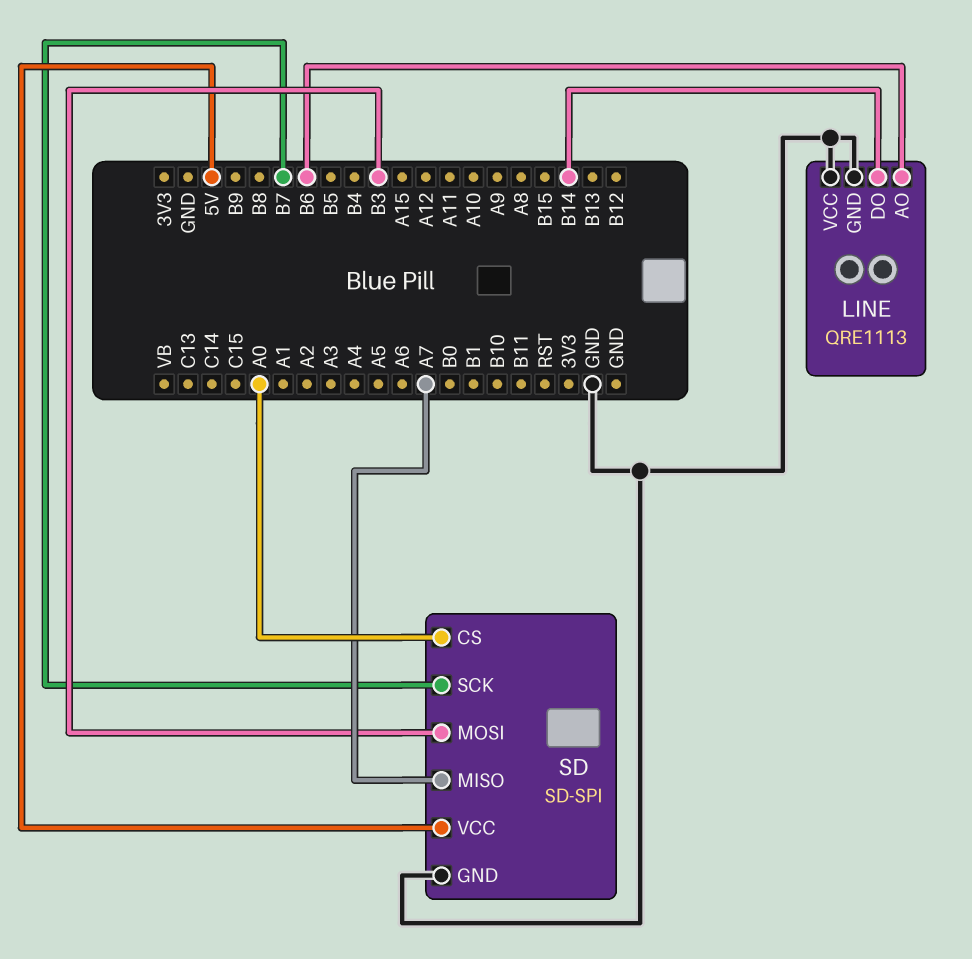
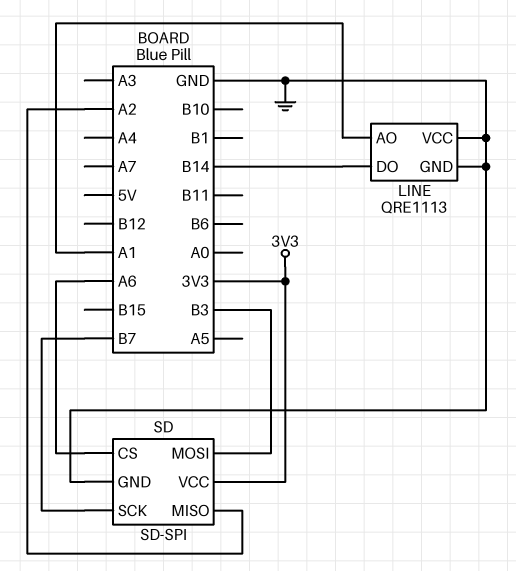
LINE pin AO: B6 -> A1
SD pin CS: A0 -> A6
SD pin MISO: A7 -> A2
SD pin VCC: 5V -> 3V3

